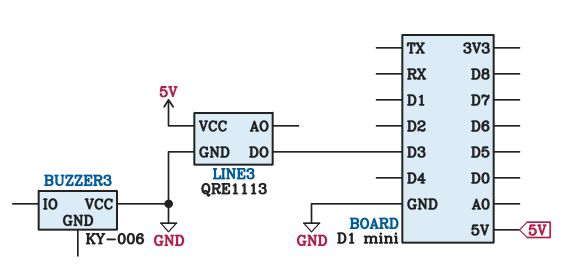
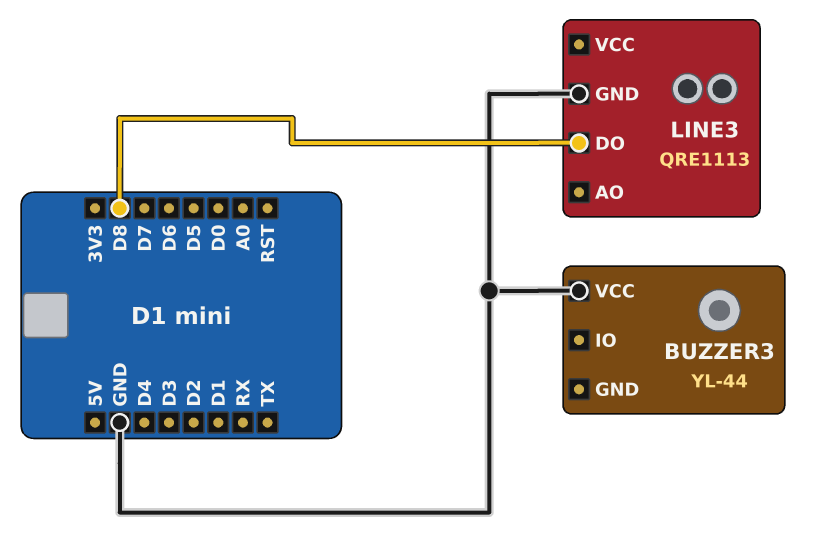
BUZZER3: KY-006 -> YL-44
LINE3 pin DO: D3 -> D8
LINE3 pin VCC: 5V -> none

